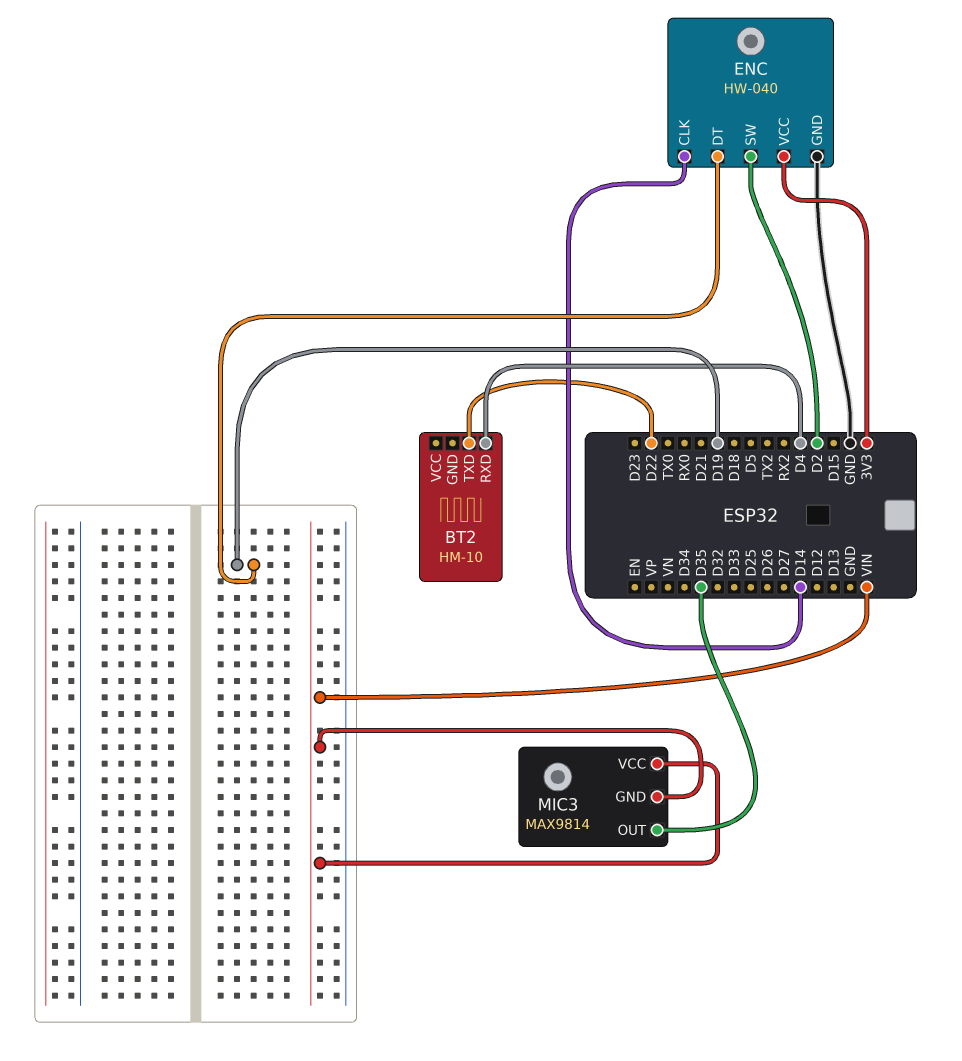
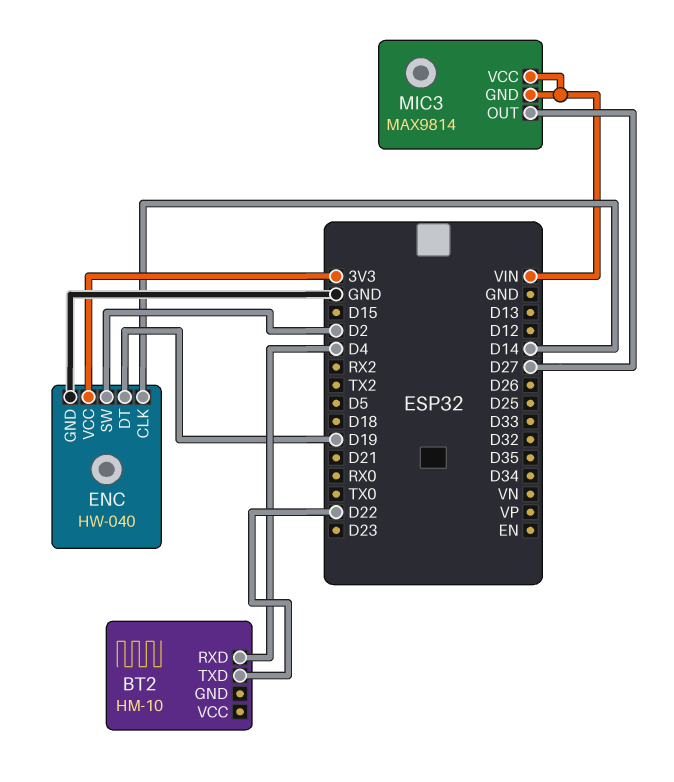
MIC3 pin OUT: D35 -> D27

